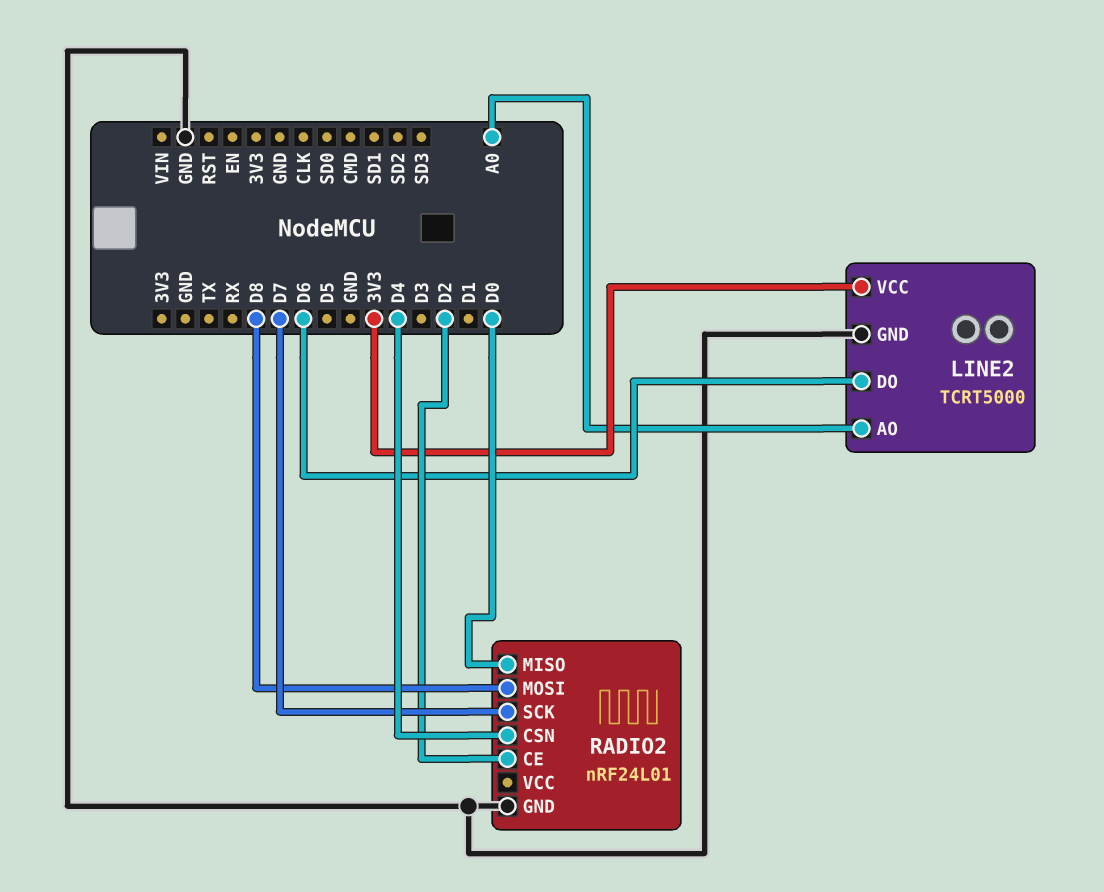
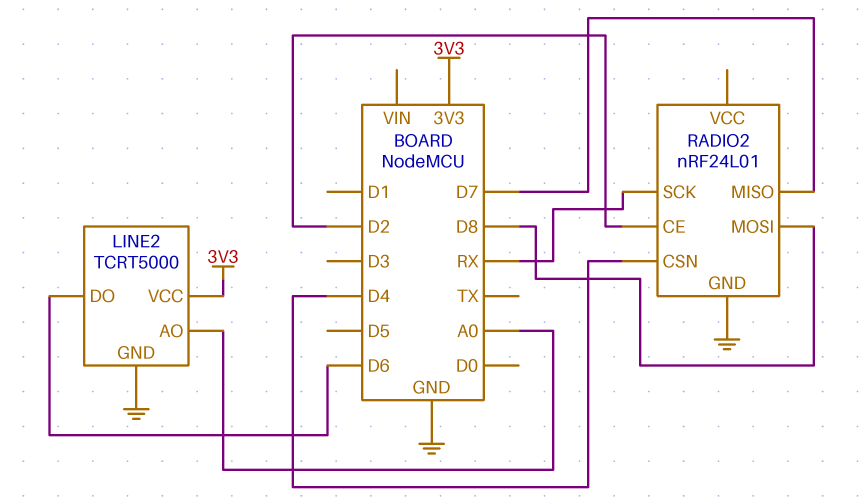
RADIO2 pin MISO: D0 -> D7
RADIO2 pin SCK: D7 -> RX

